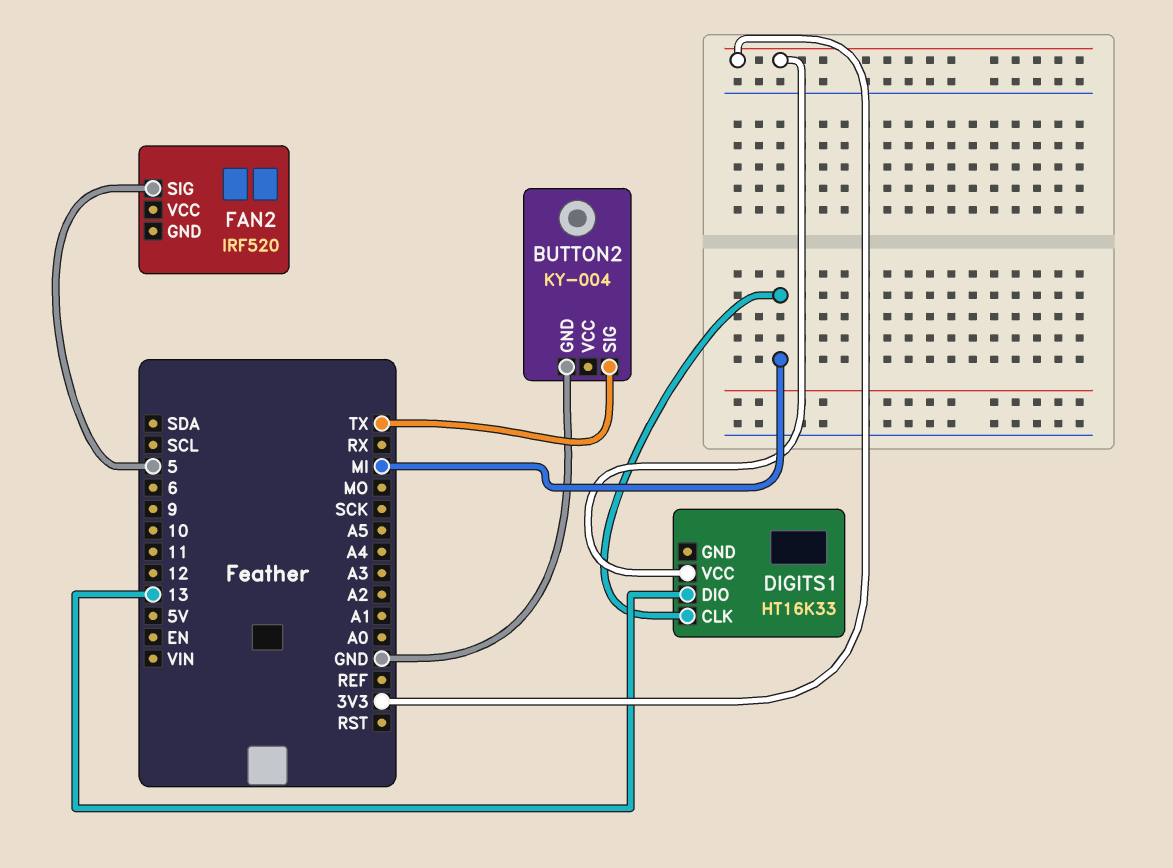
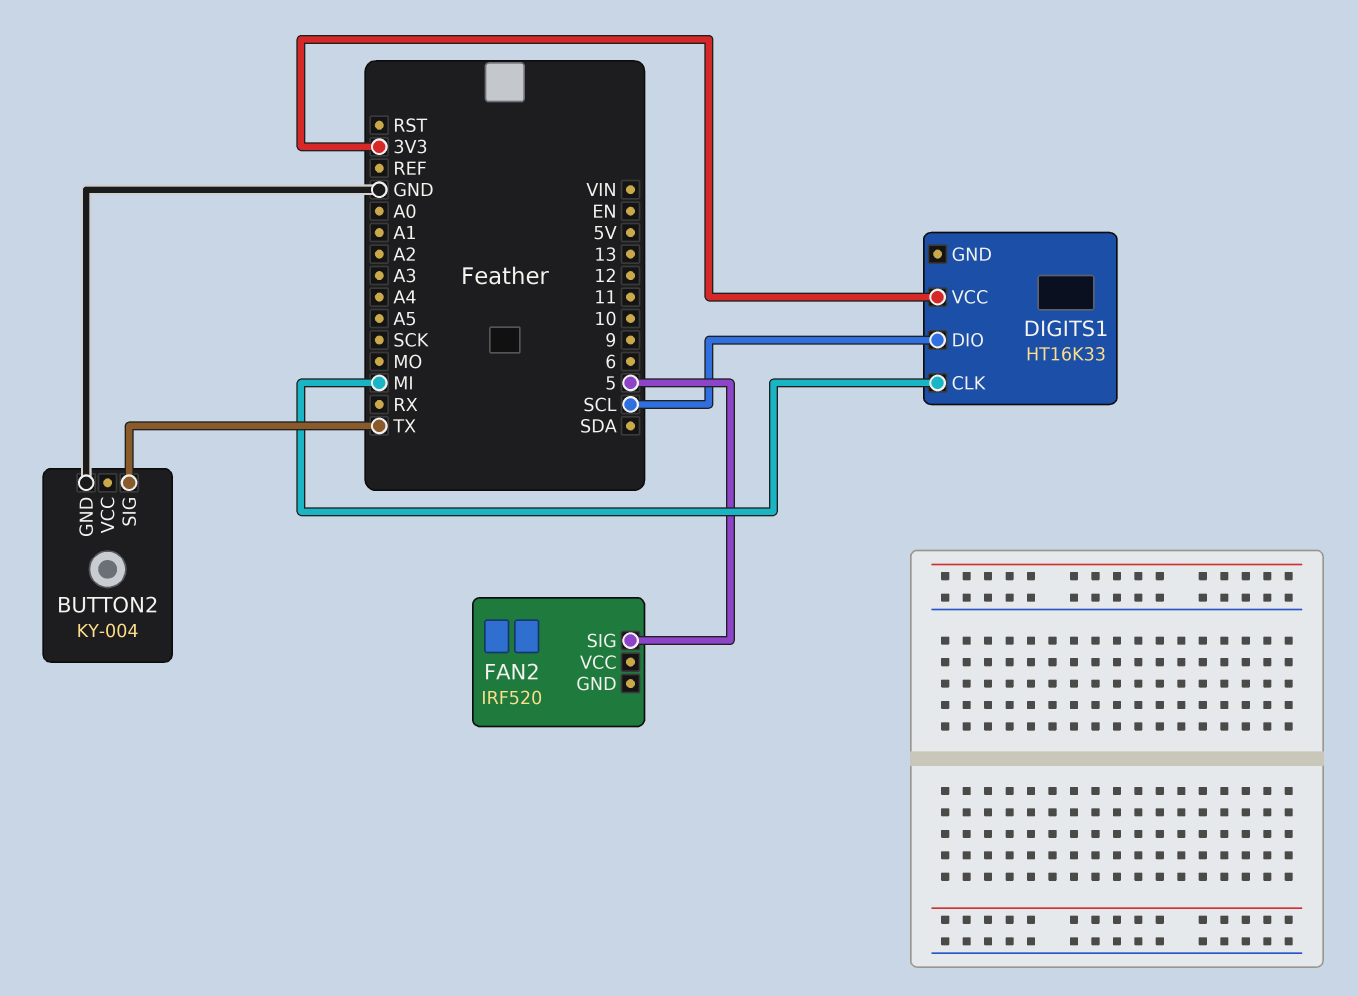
DIGITS1 pin DIO: 13 -> SCL

